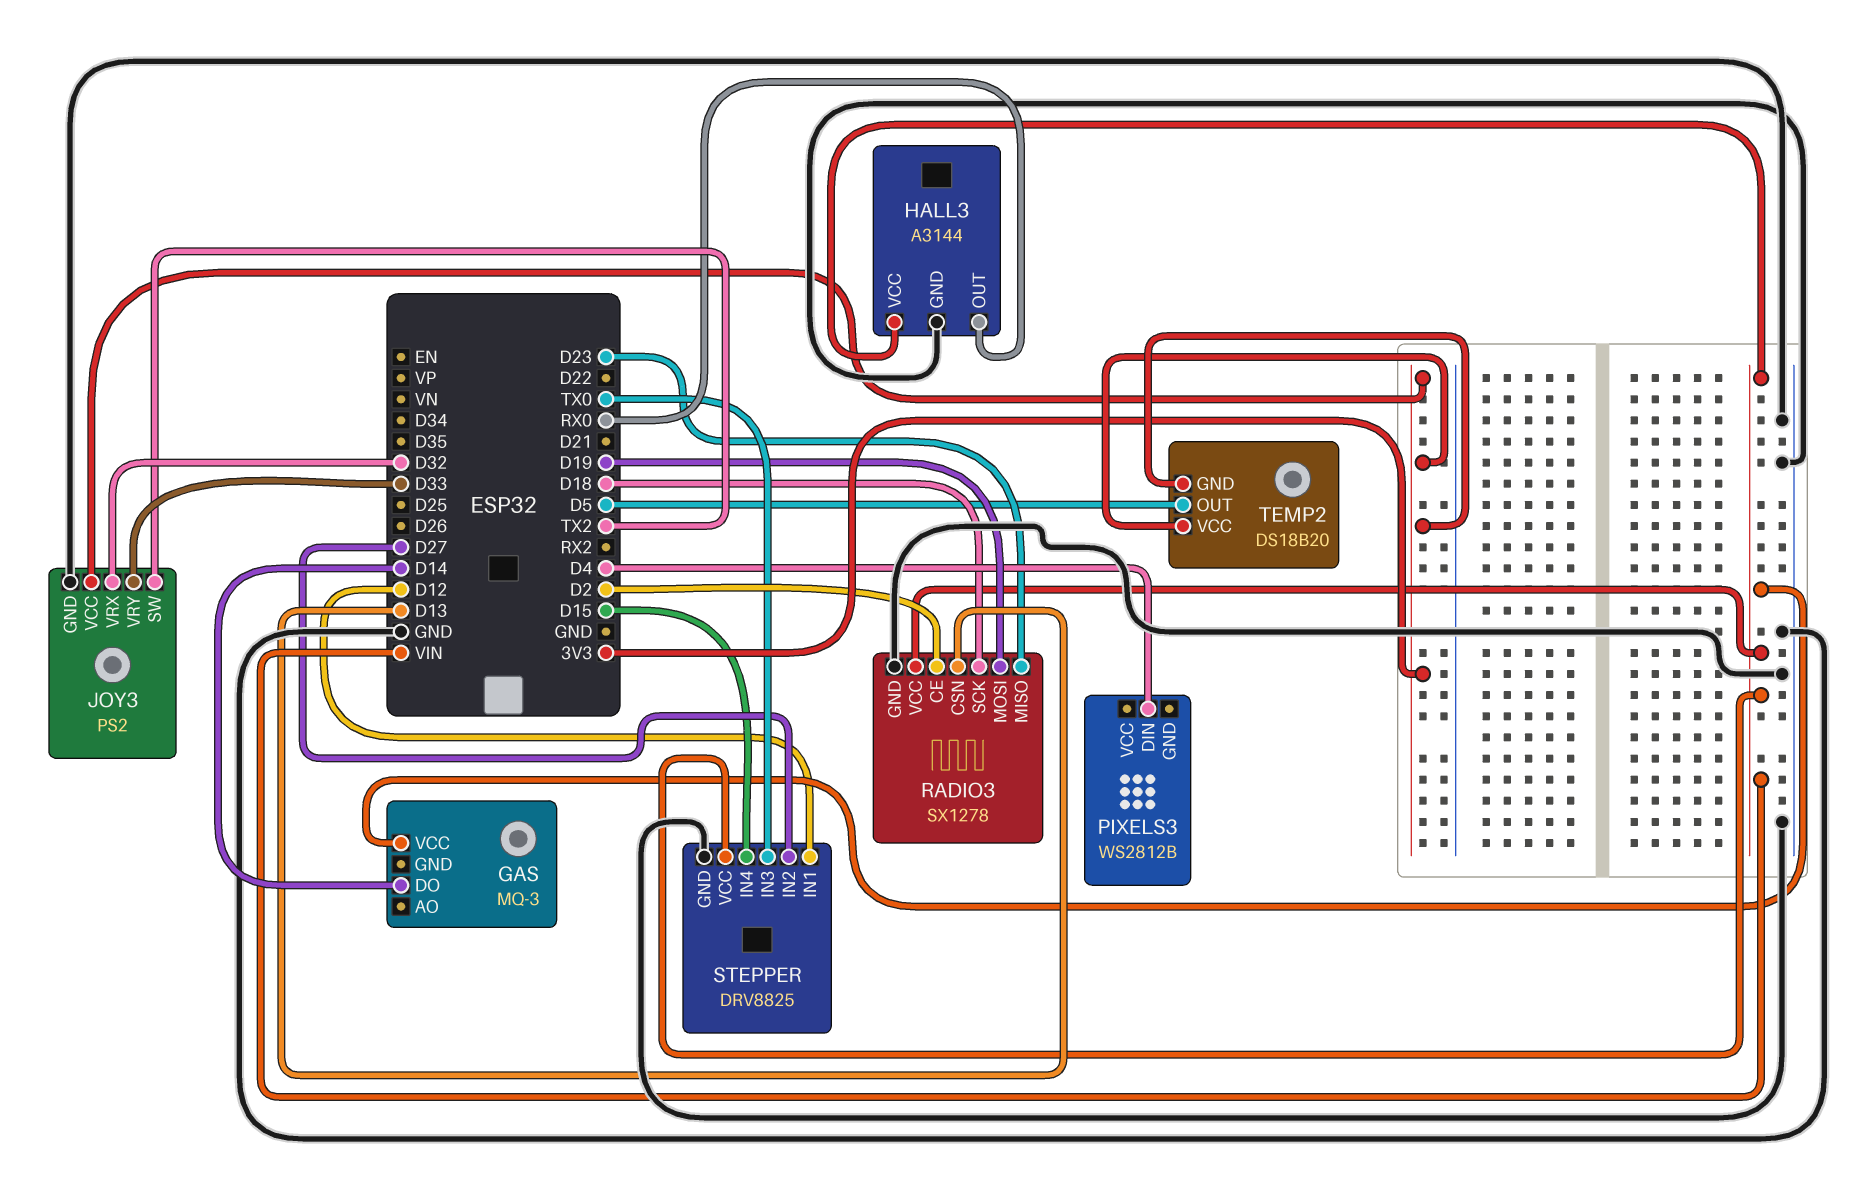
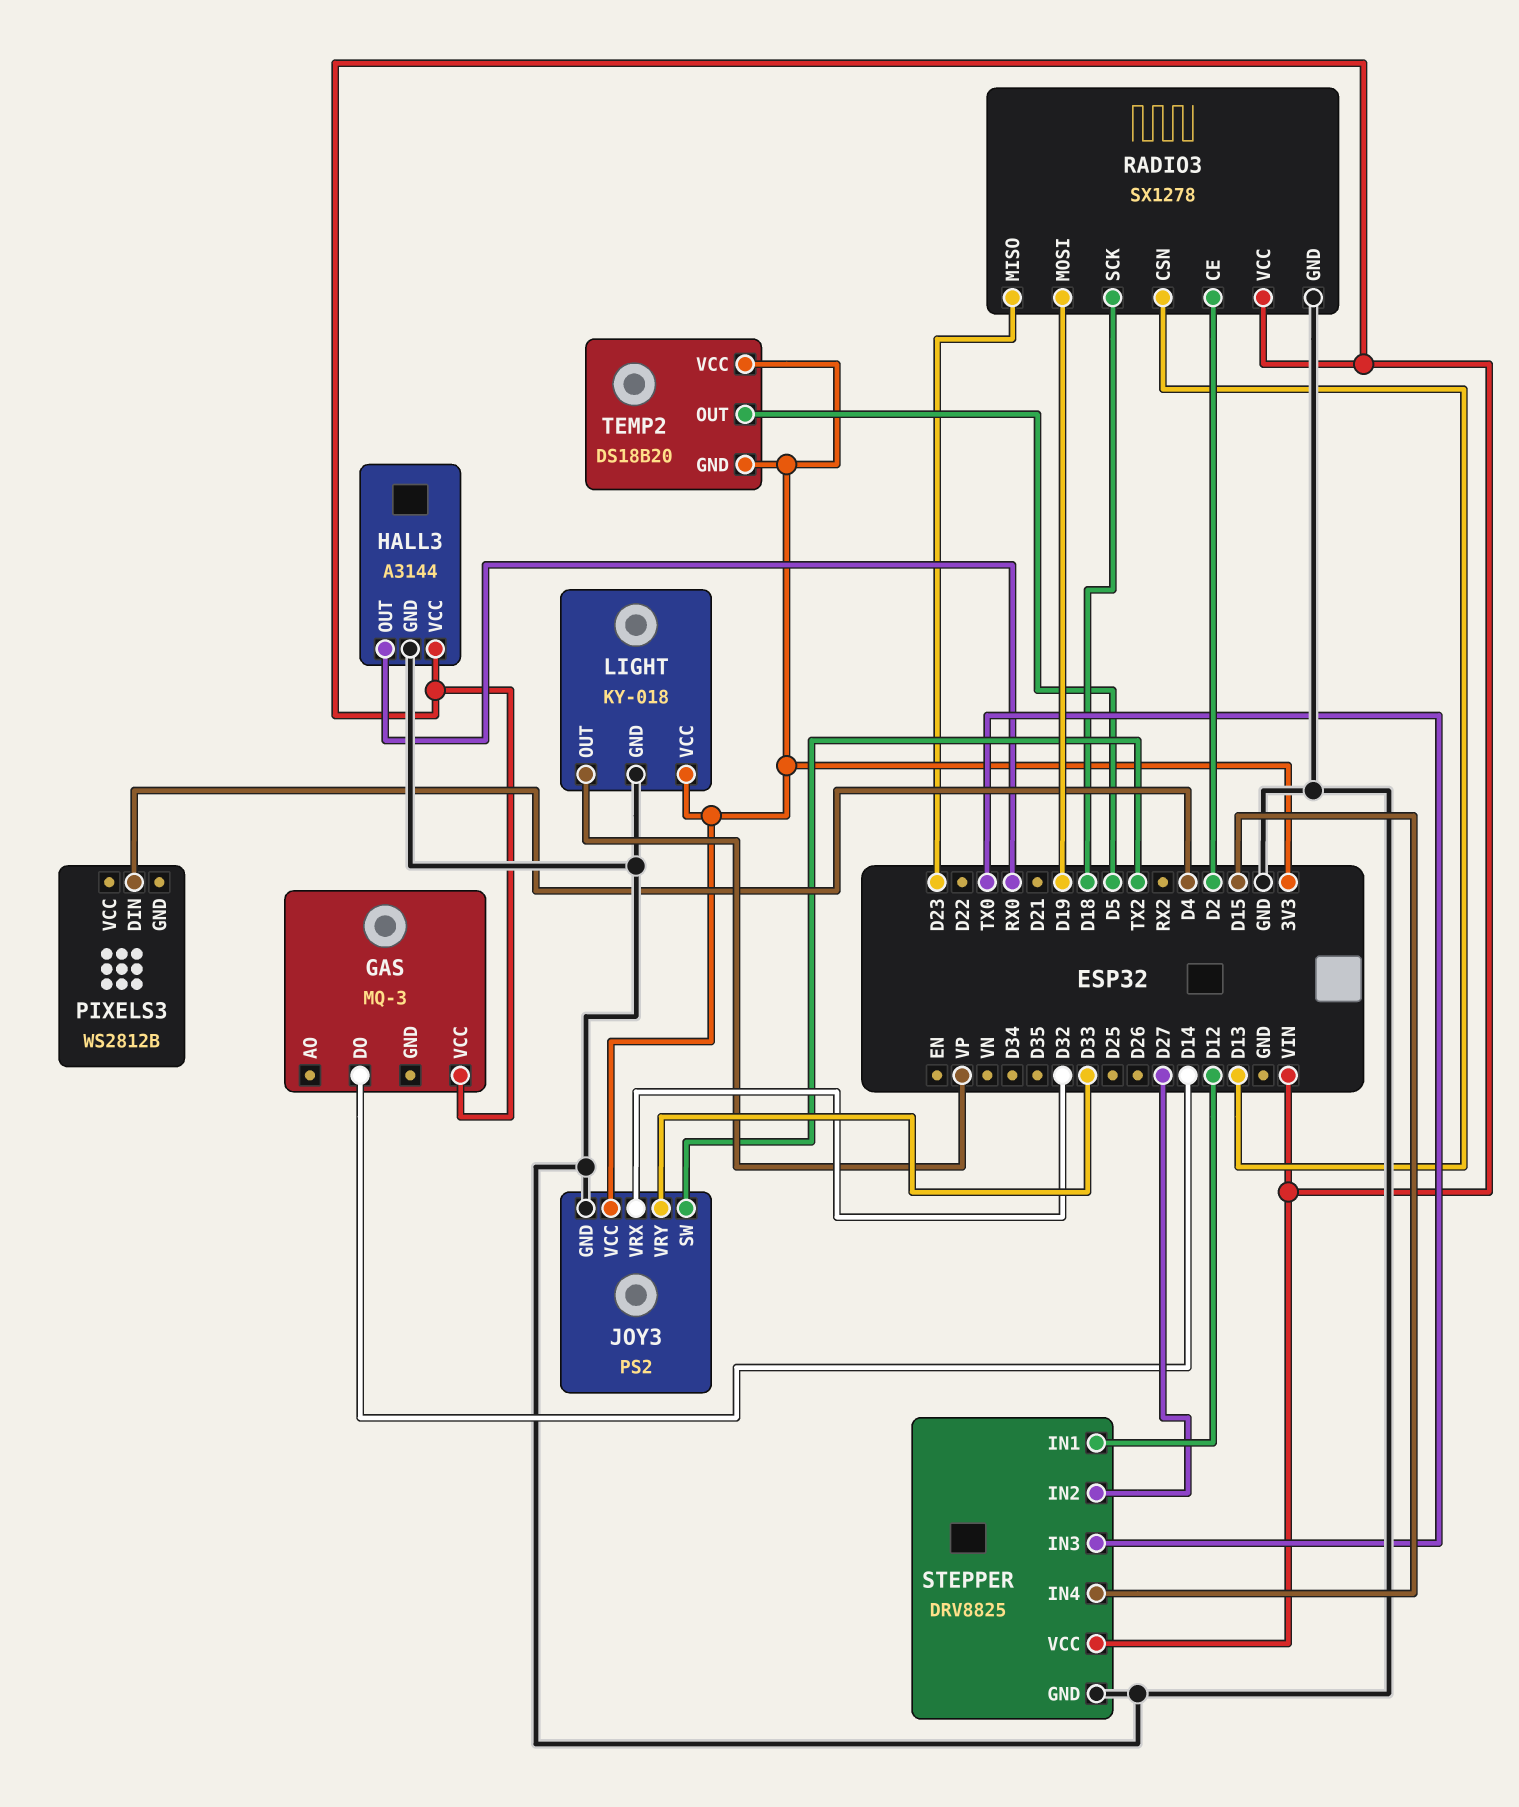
LIGHT: none -> KY-018
LIGHT pin GND: none -> GND
LIGHT pin OUT: none -> VP
LIGHT pin VCC: none -> 3V3

